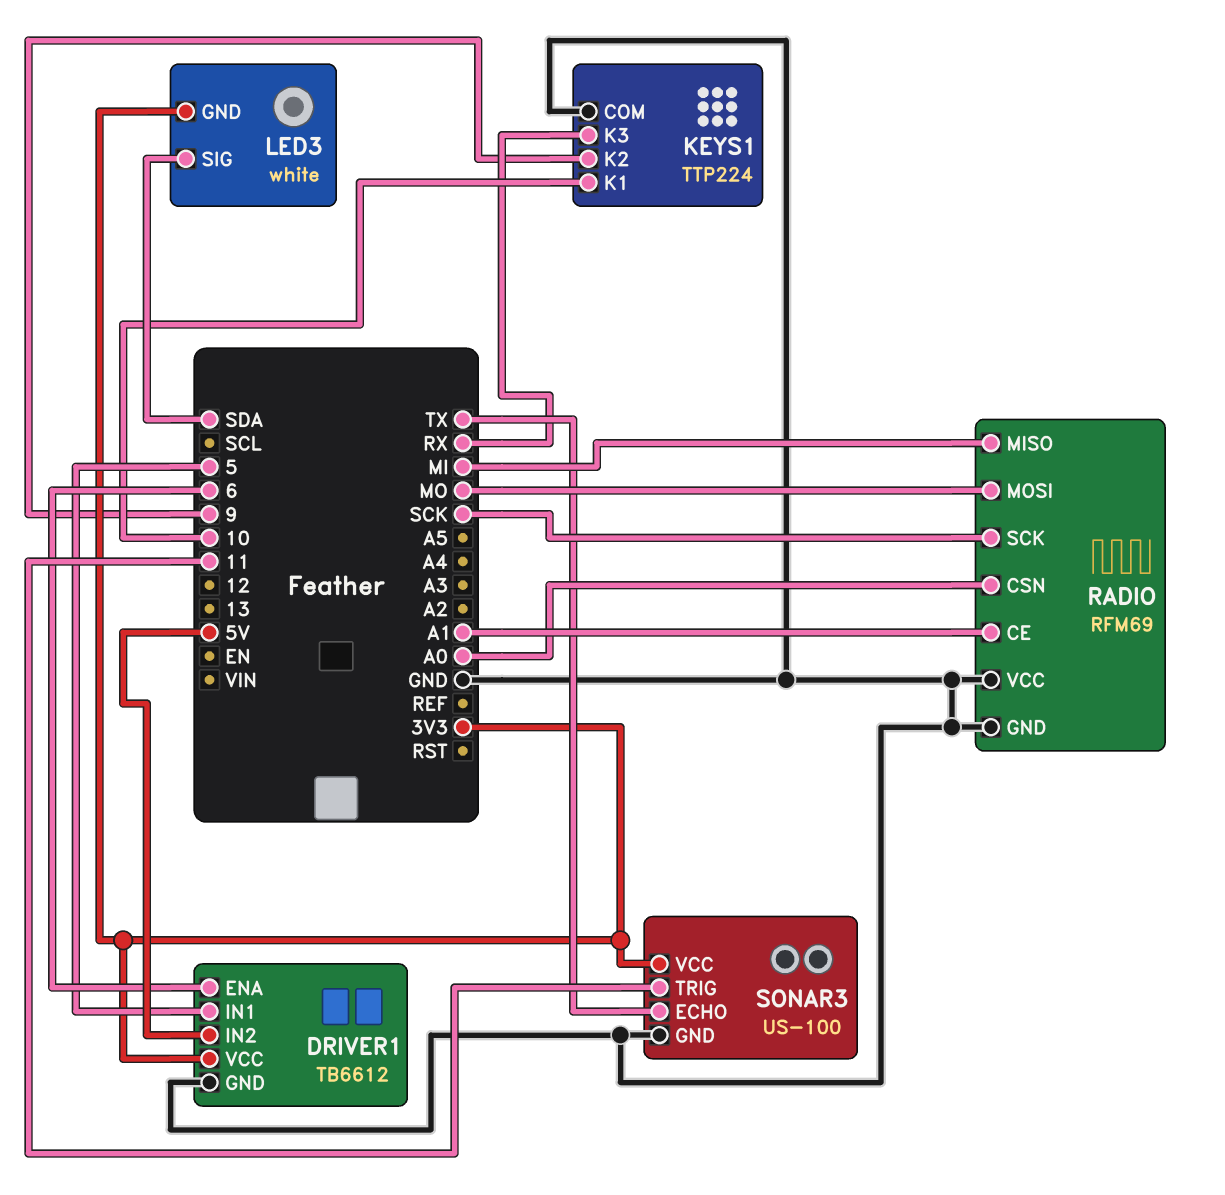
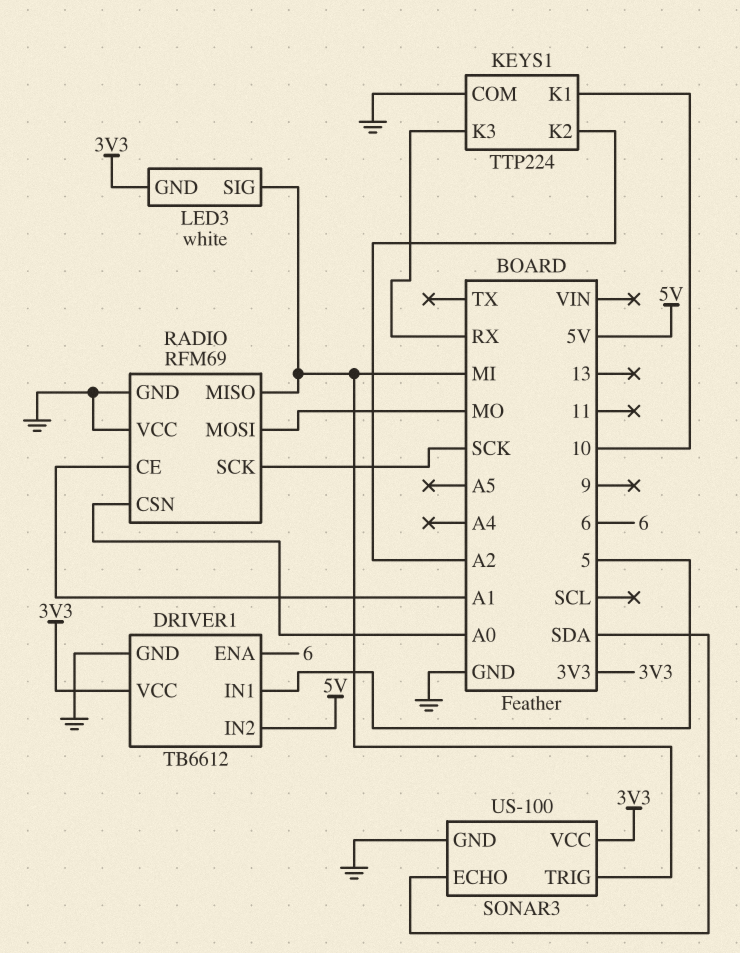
KEYS1 pin K2: 9 -> A2
LED3 pin SIG: SDA -> MI
SONAR3 pin ECHO: TX -> SDA
SONAR3 pin TRIG: 11 -> MI

